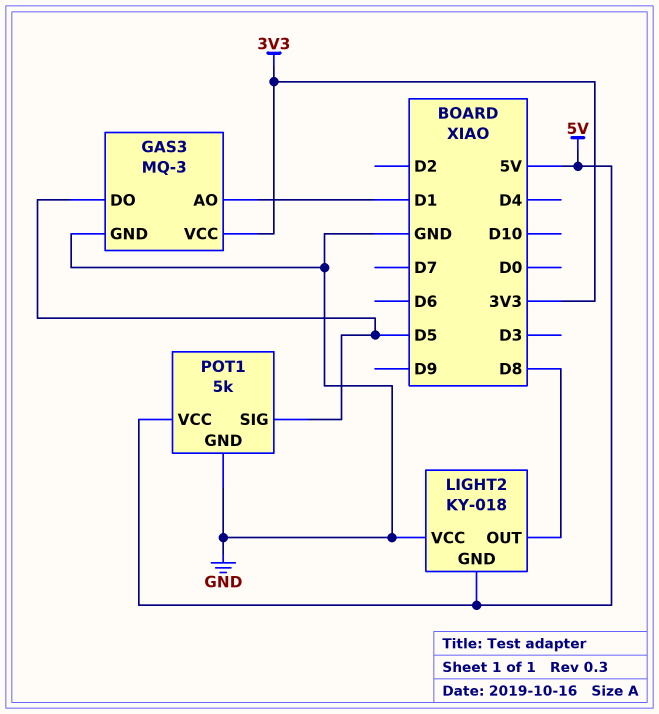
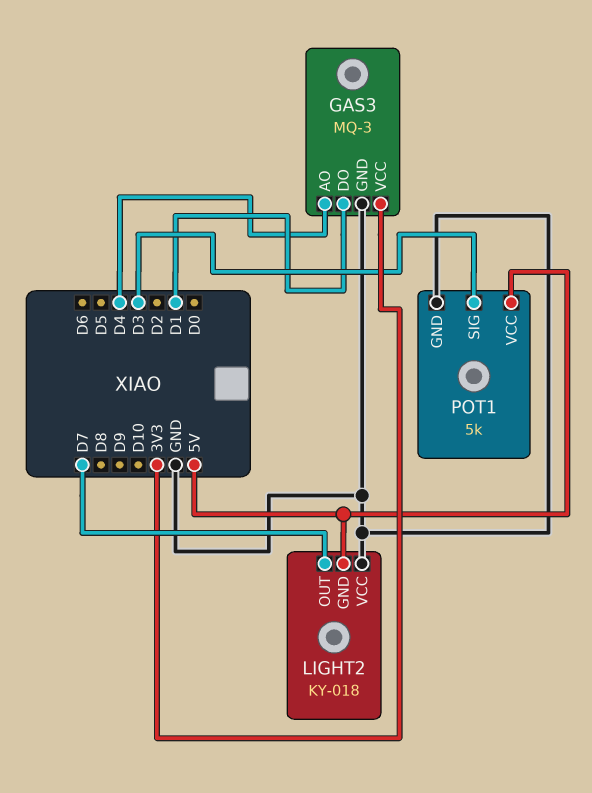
GAS3 pin AO: D1 -> D4
GAS3 pin DO: D5 -> D1
LIGHT2 pin OUT: D8 -> D7
POT1 pin SIG: D5 -> D3

